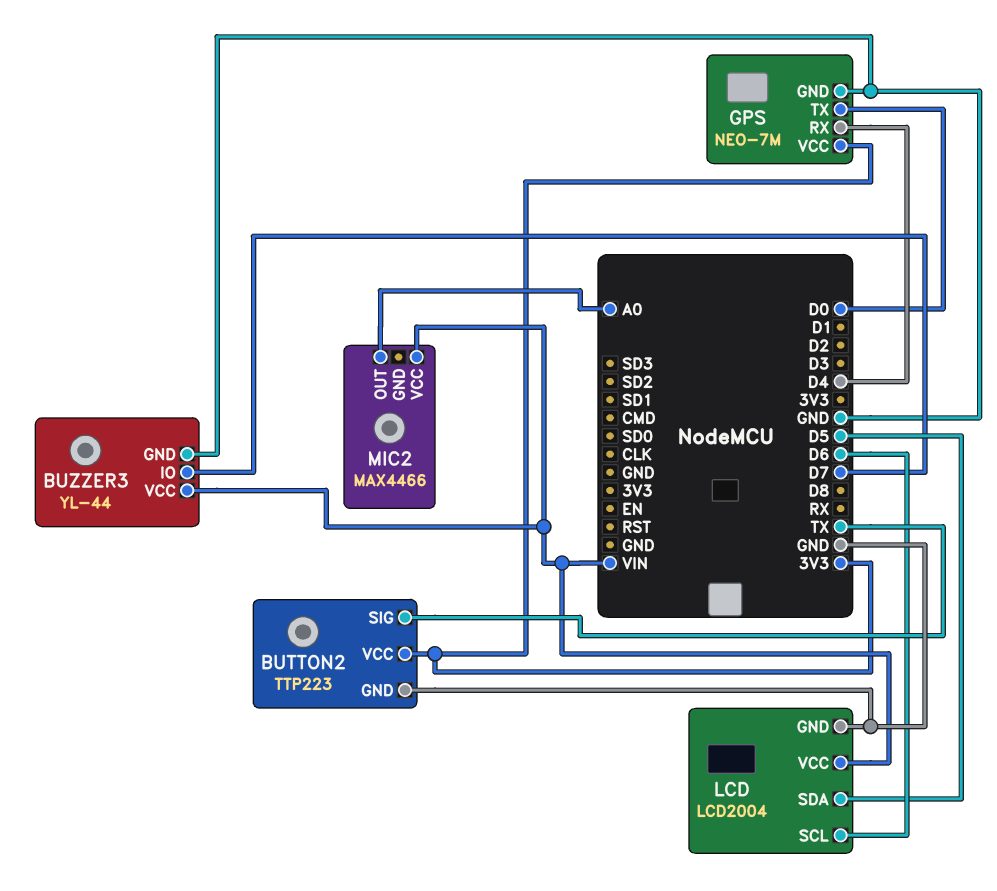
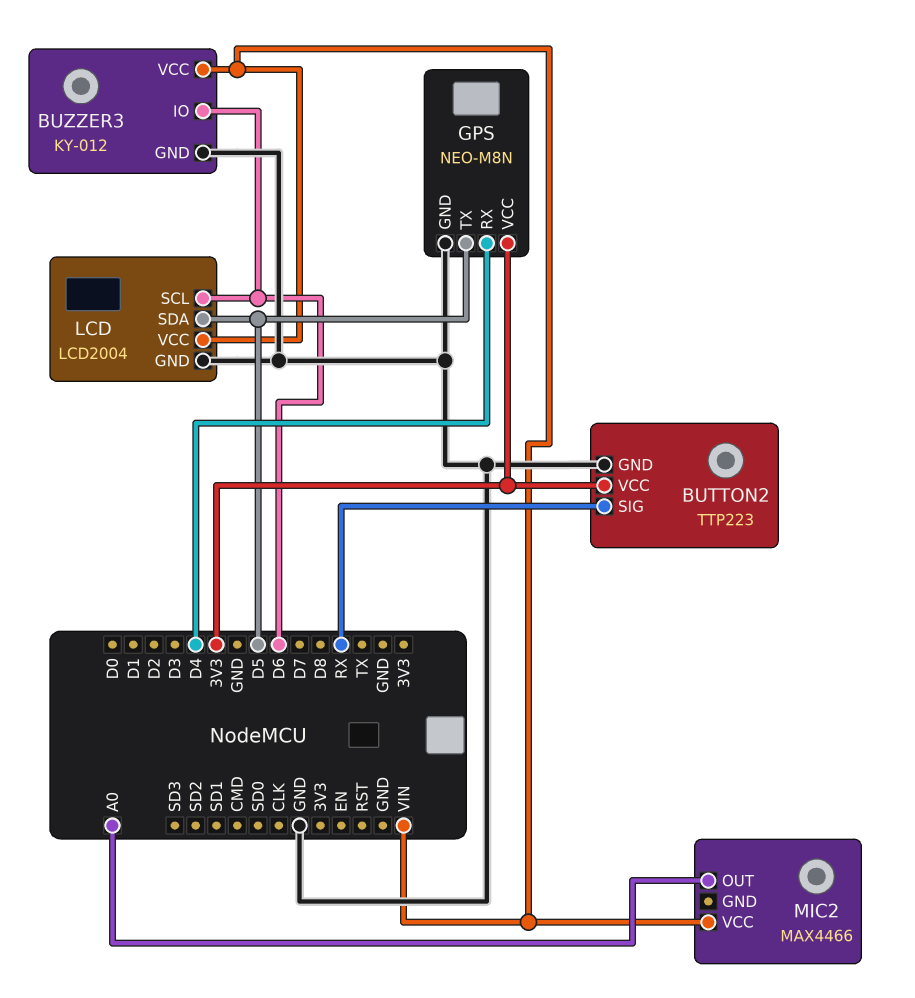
BUTTON2 pin SIG: TX -> RX
BUZZER3: YL-44 -> KY-012
BUZZER3 pin IO: D7 -> D6
GPS: NEO-7M -> NEO-M8N
GPS pin TX: D0 -> D5

